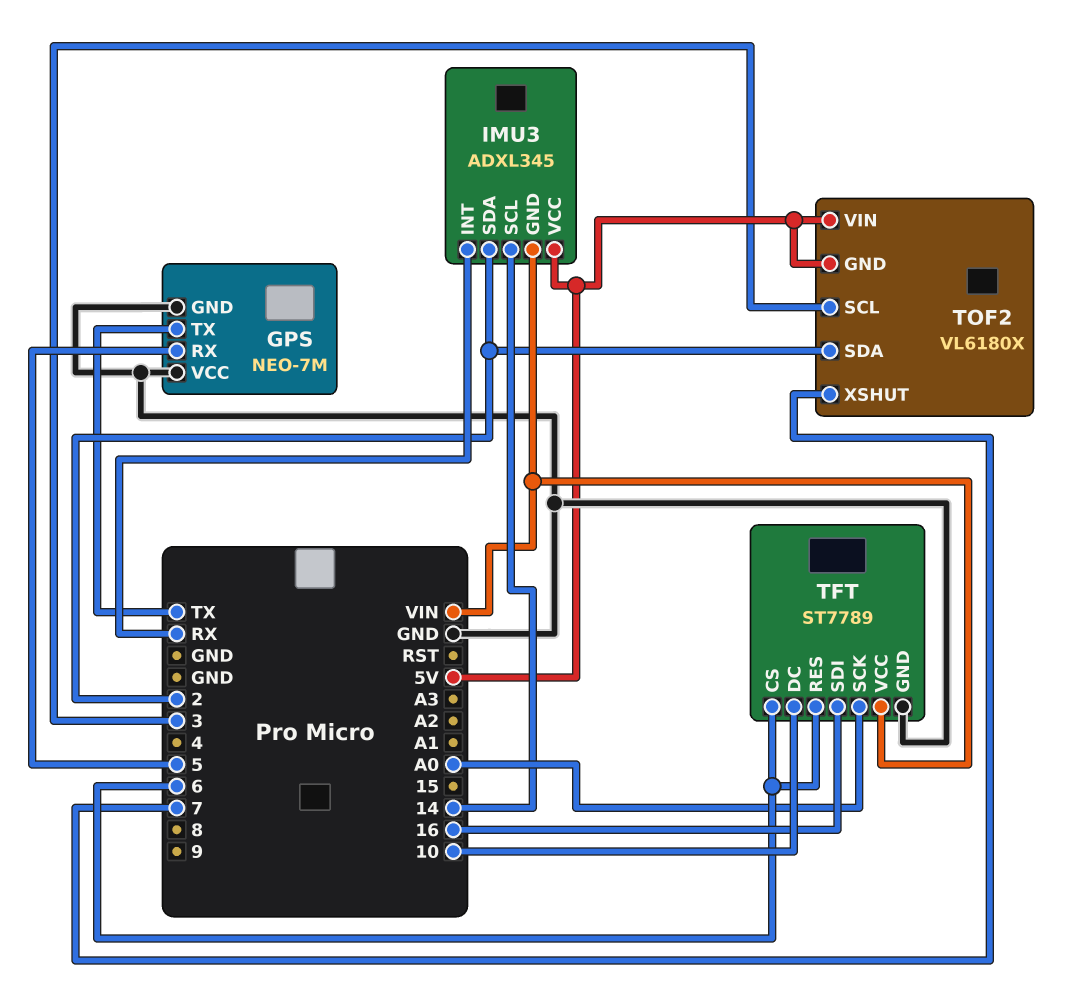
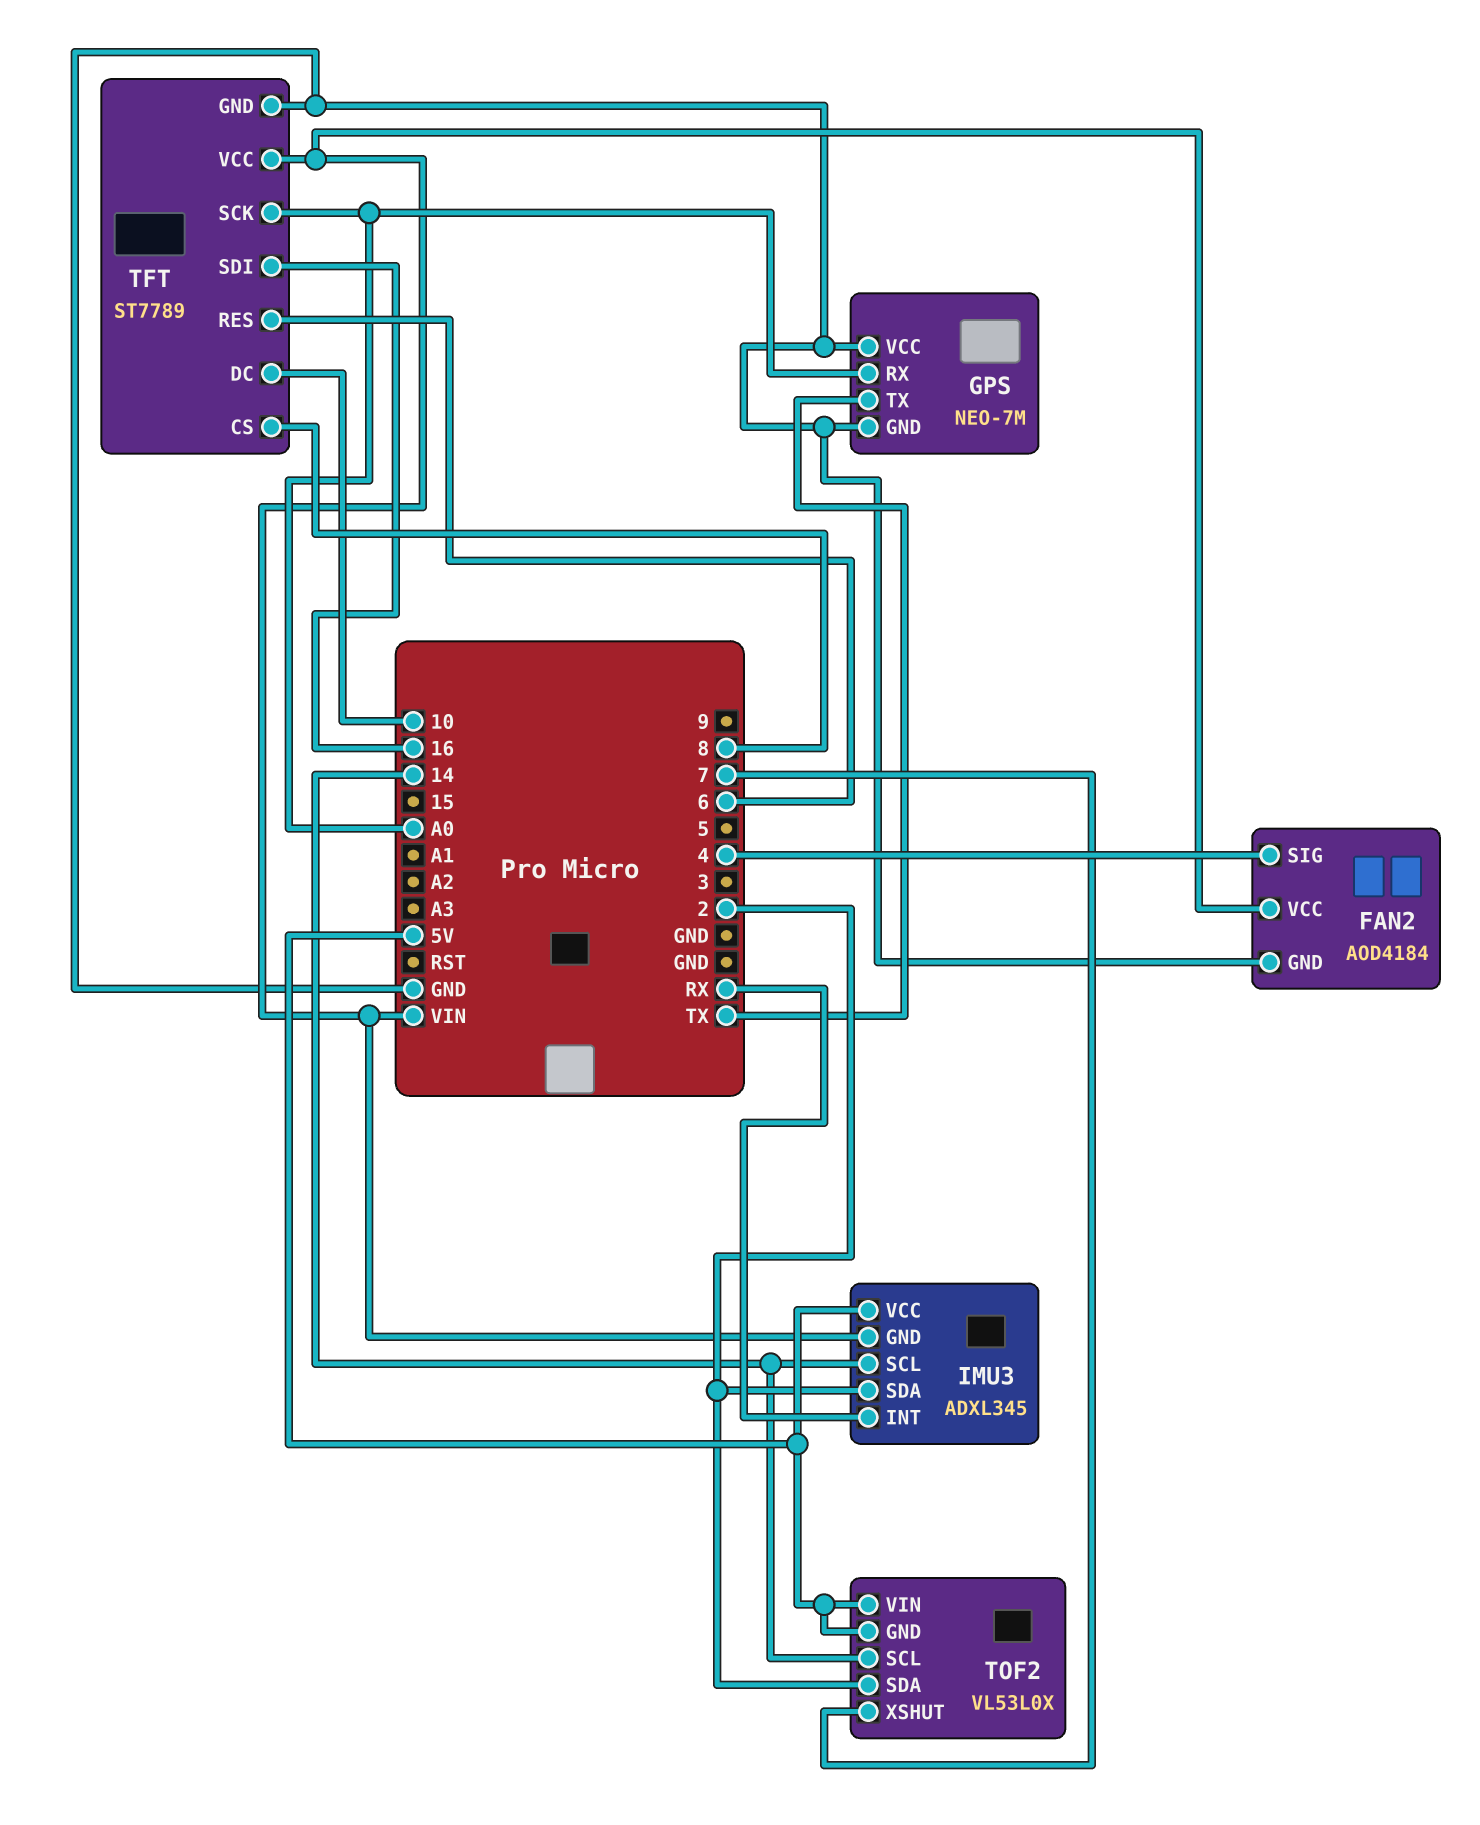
FAN2: none -> AOD4184
FAN2 pin GND: none -> GND
FAN2 pin SIG: none -> 4
FAN2 pin VCC: none -> VIN
GPS pin RX: 5 -> A0
TFT pin CS: 6 -> 8
TOF2: VL6180X -> VL53L0X
TOF2 pin SCL: 3 -> 14

